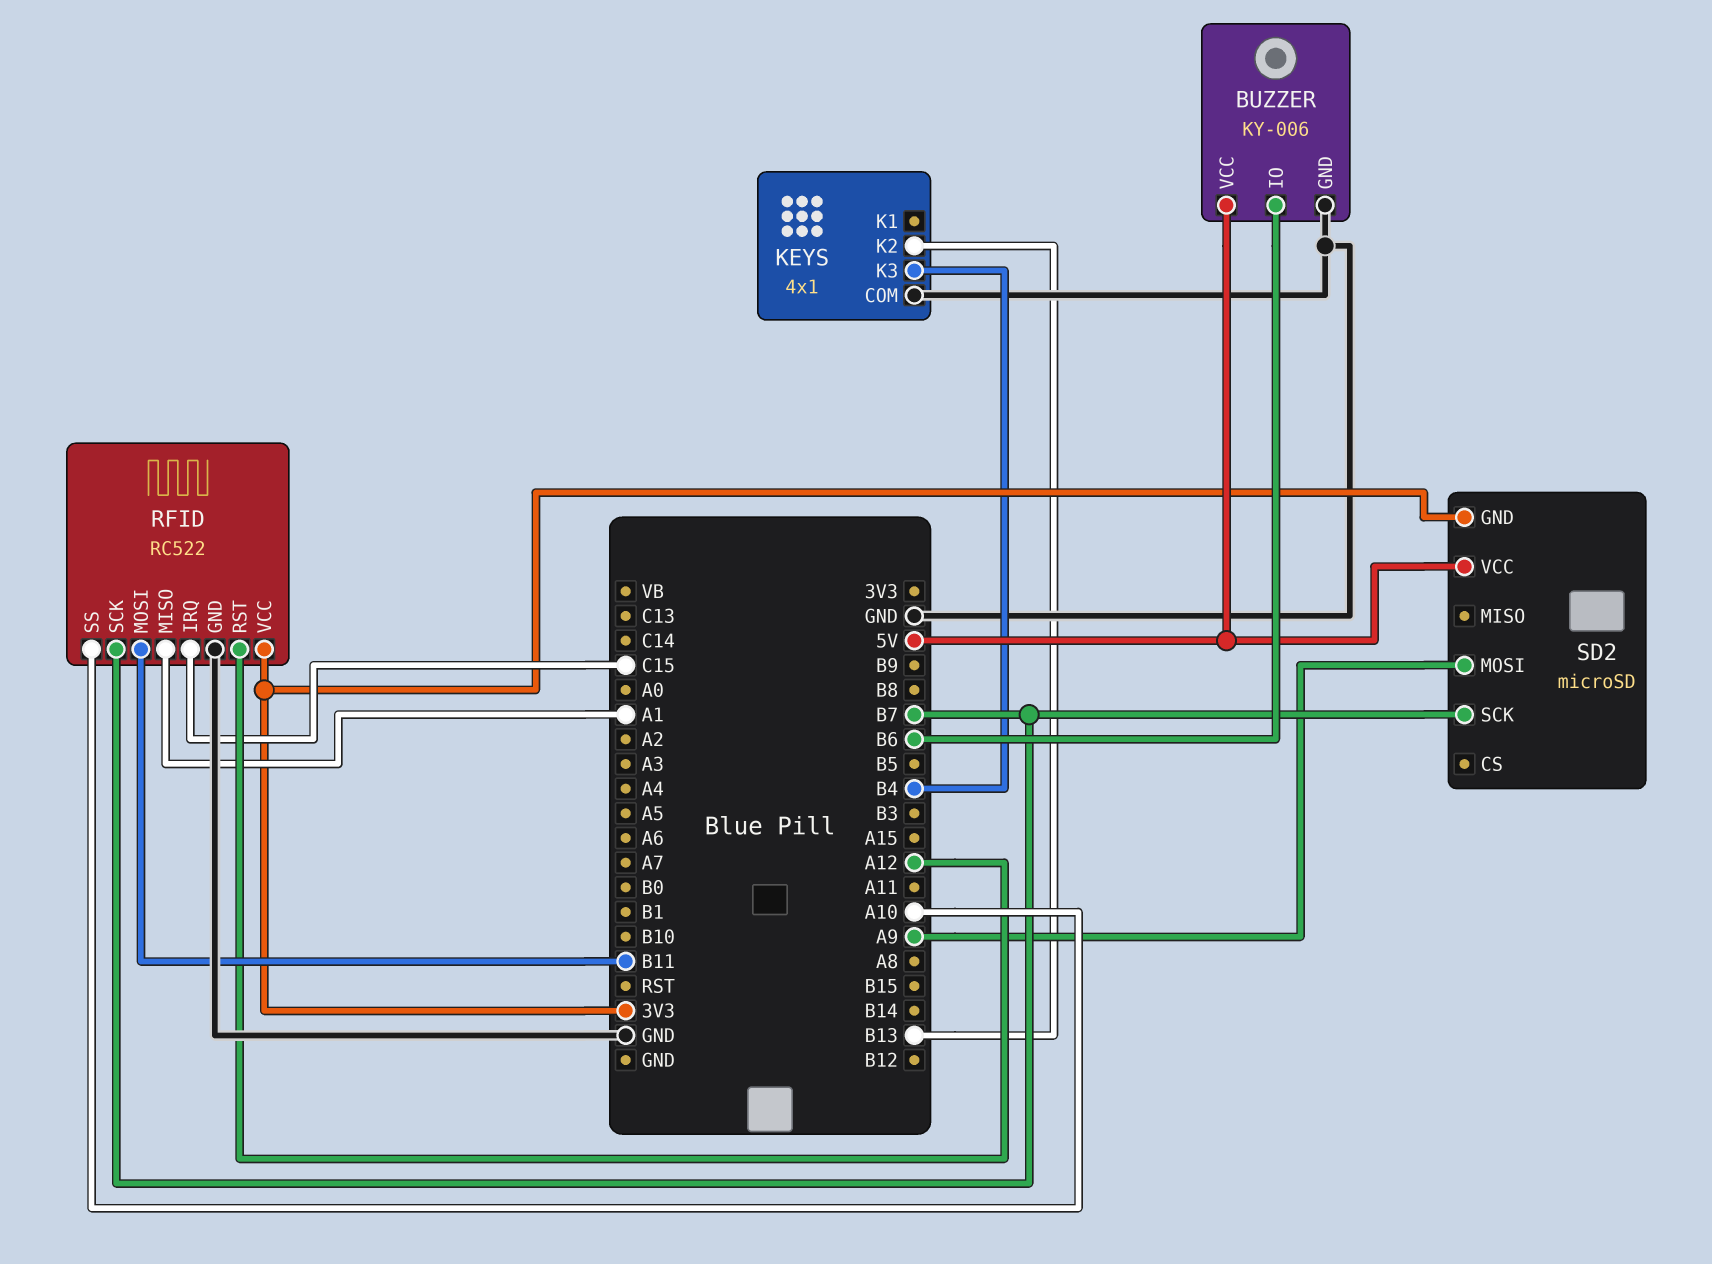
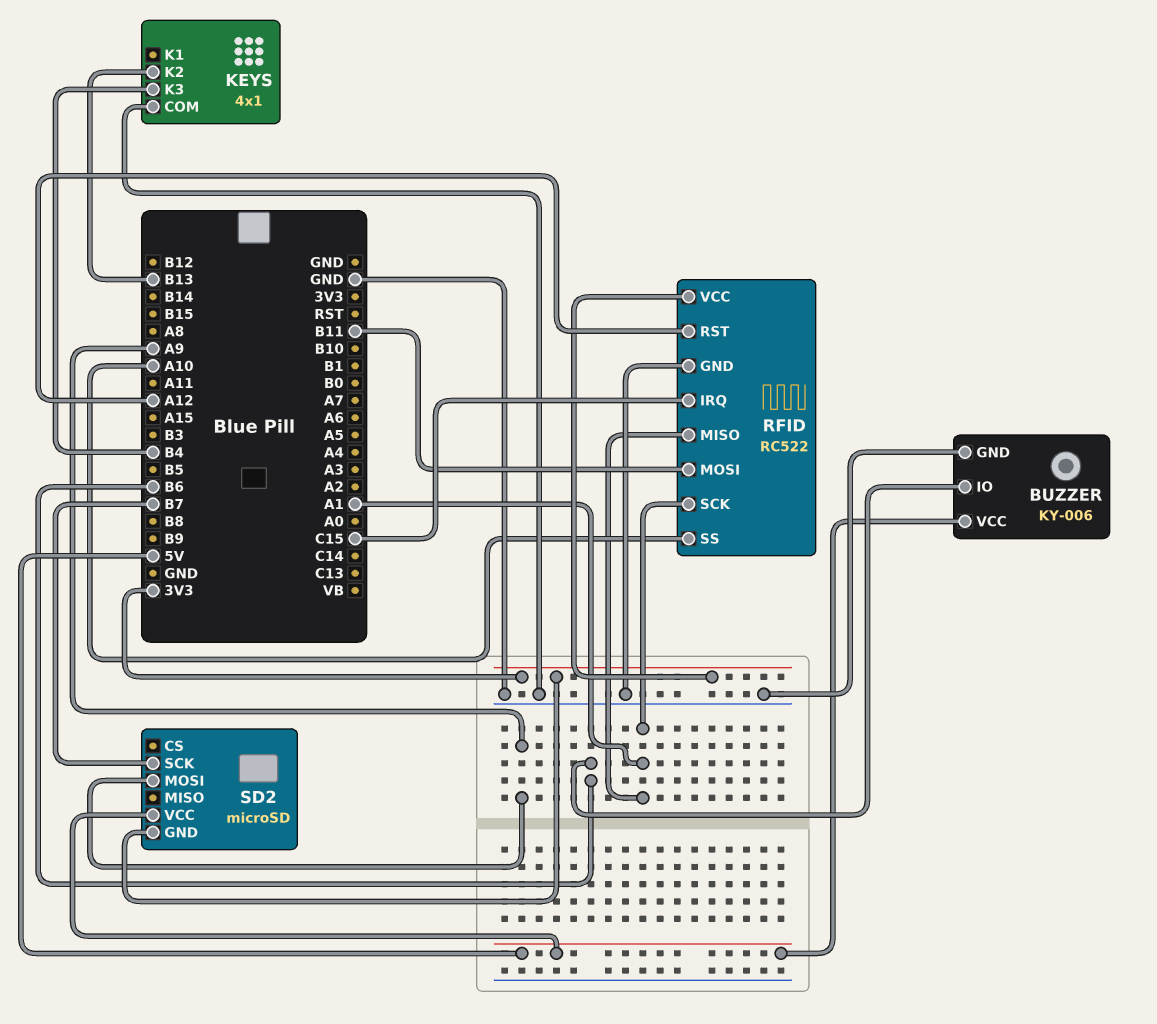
RFID pin SCK: B7 -> A1

